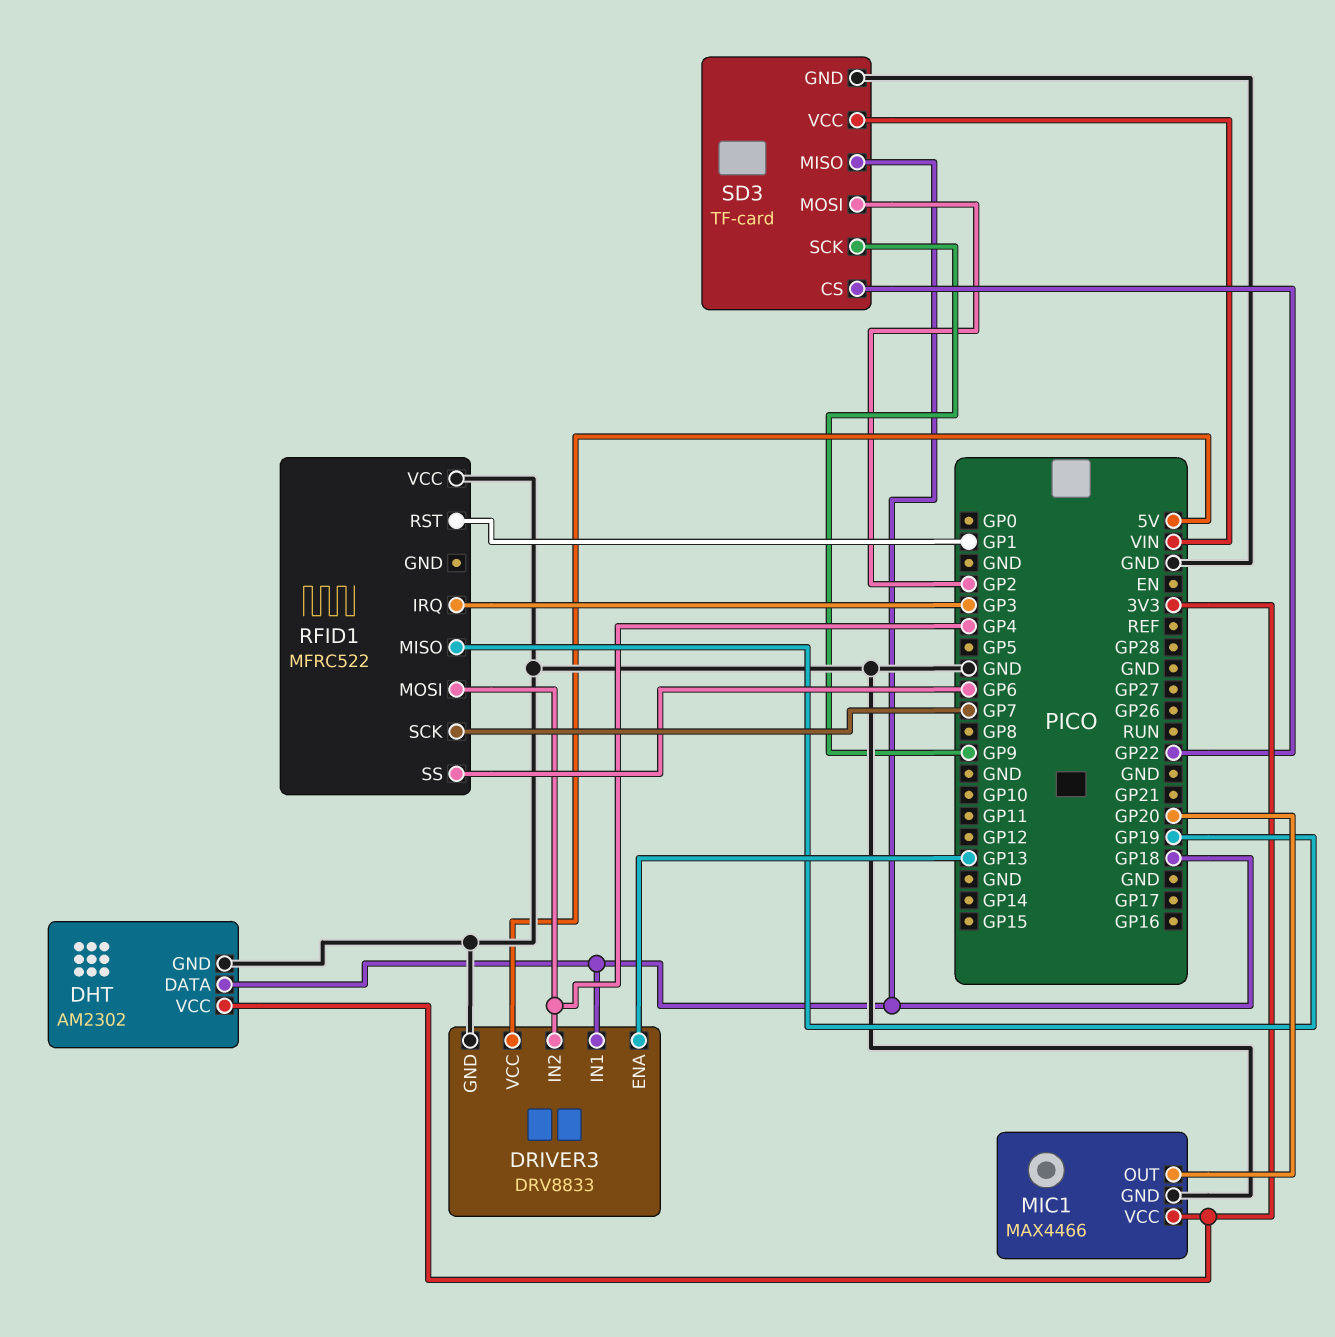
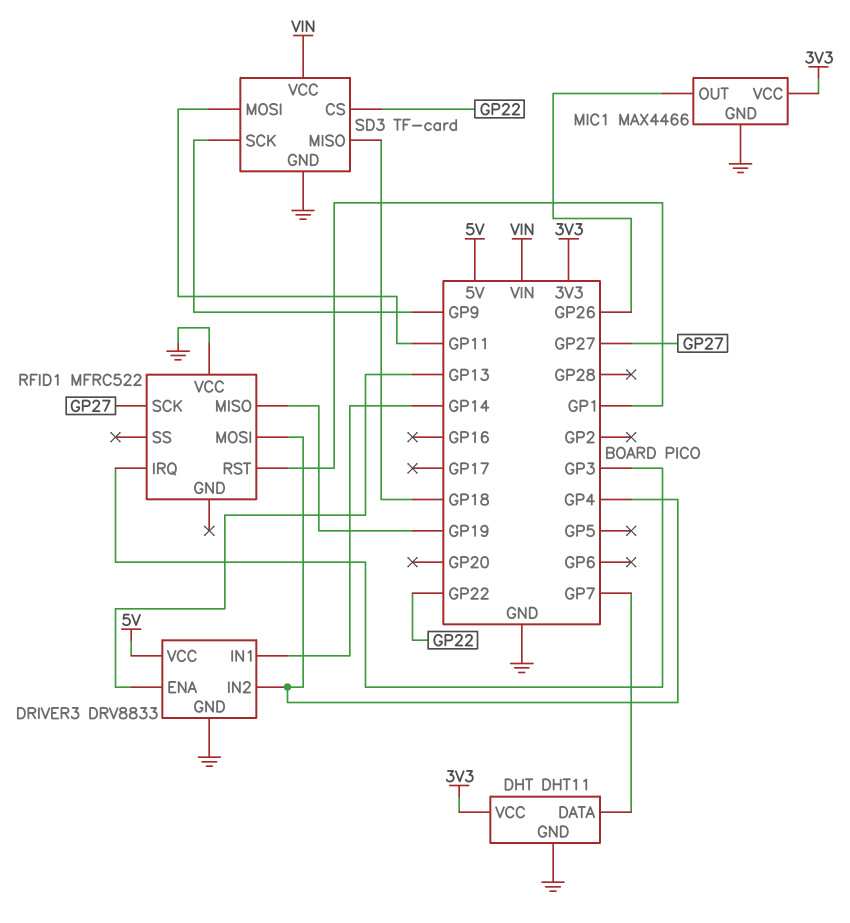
DHT: AM2302 -> DHT11
DHT pin DATA: GP18 -> GP7
DRIVER3 pin IN1: GP18 -> GP14
MIC1 pin OUT: GP20 -> GP26
RFID1 pin SCK: GP7 -> GP27
RFID1 pin SS: GP6 -> none
SD3 pin MOSI: GP2 -> GP11

